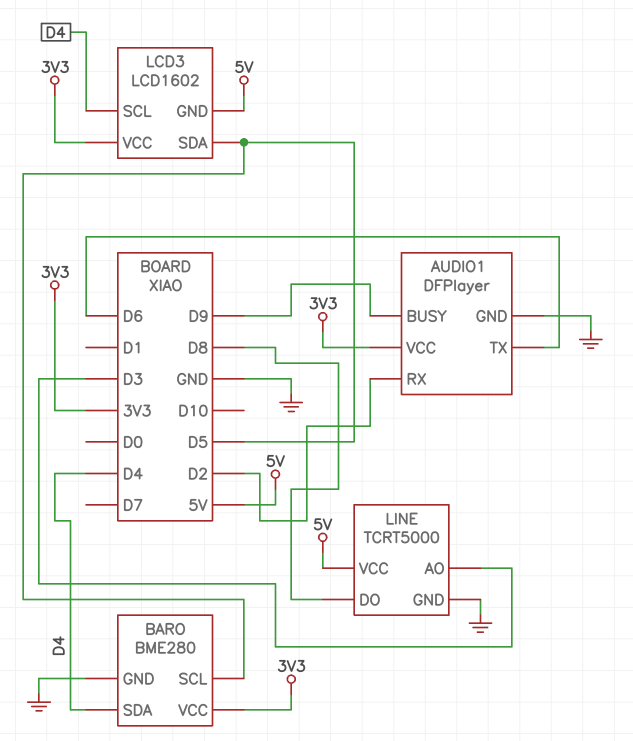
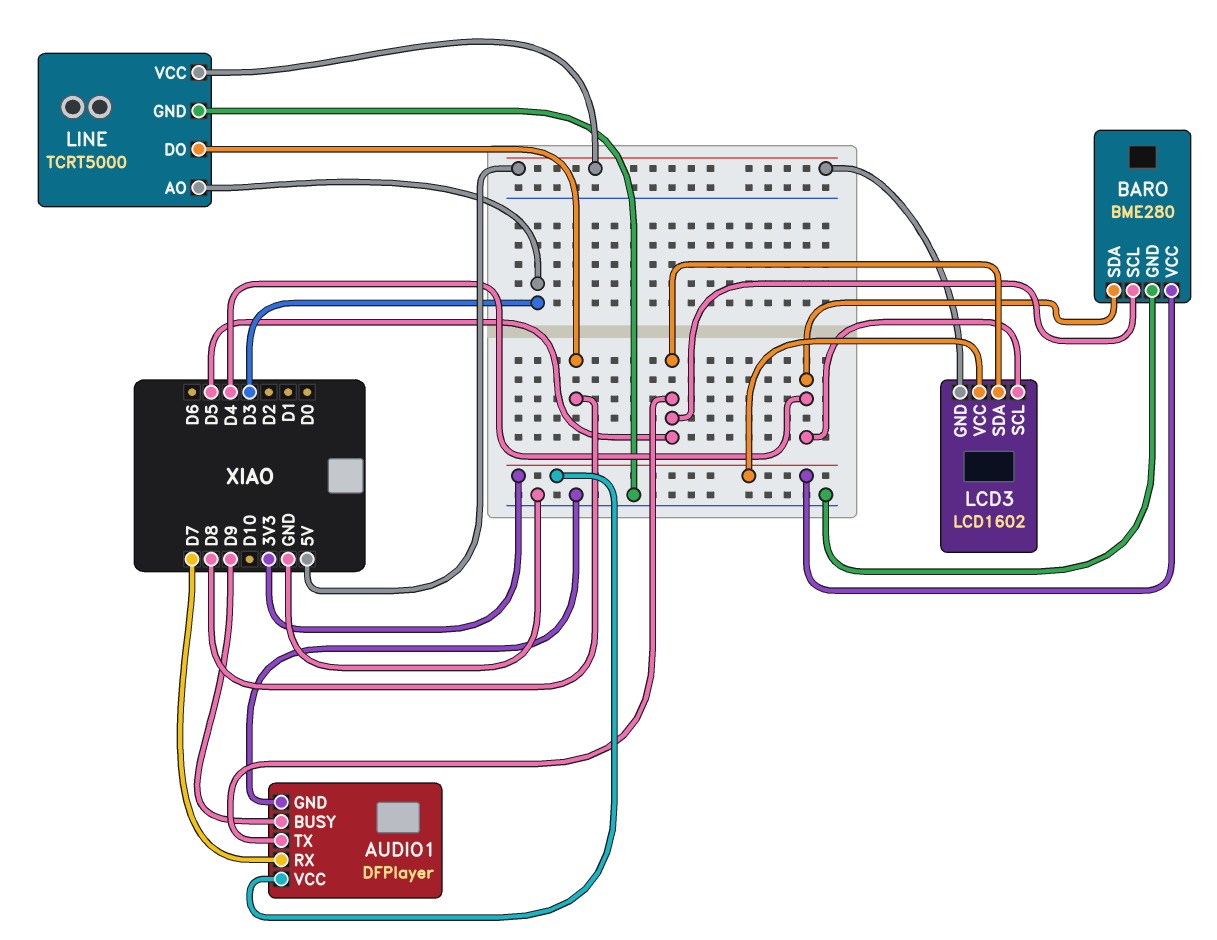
AUDIO1 pin RX: D2 -> D7
AUDIO1 pin TX: D6 -> D5

